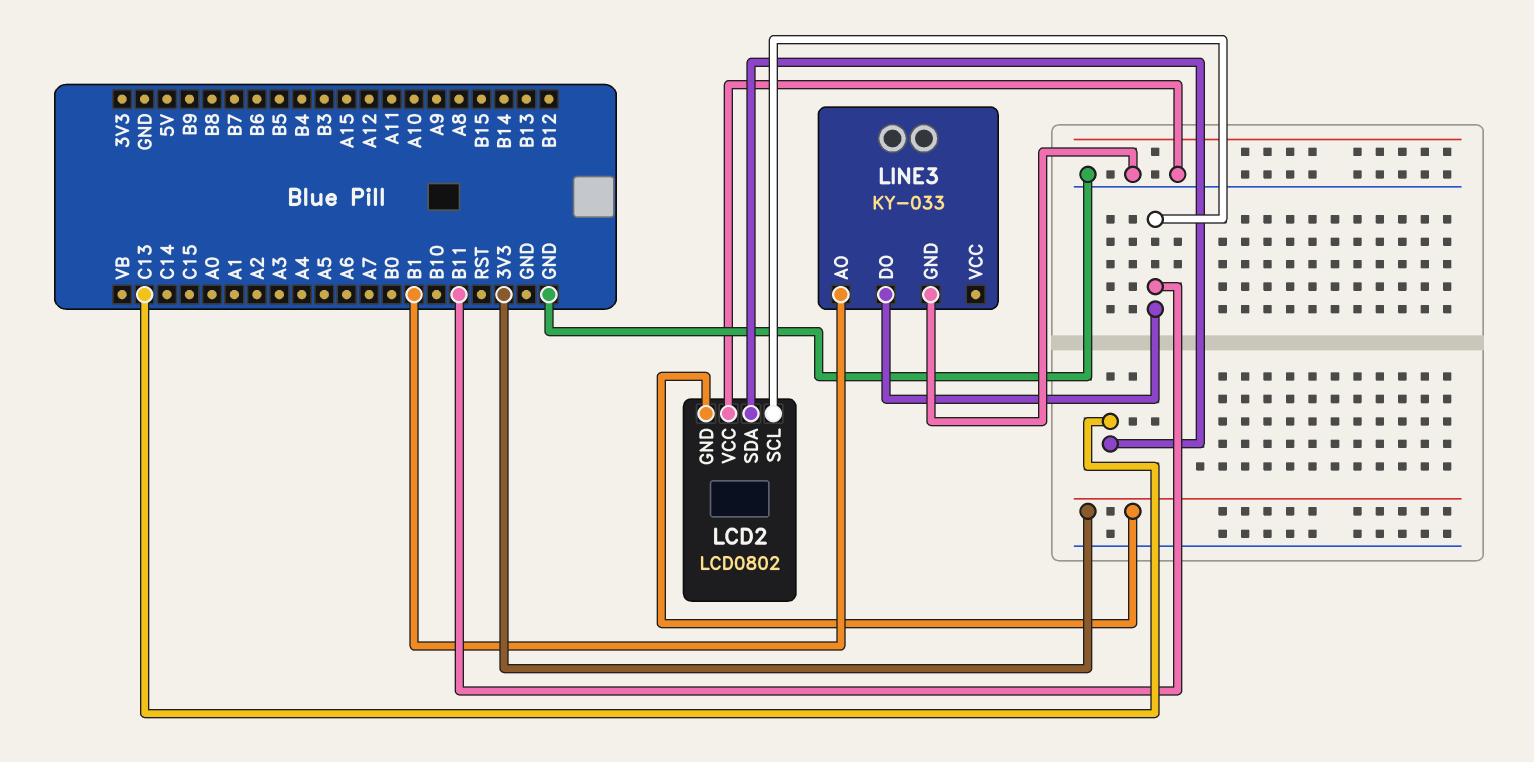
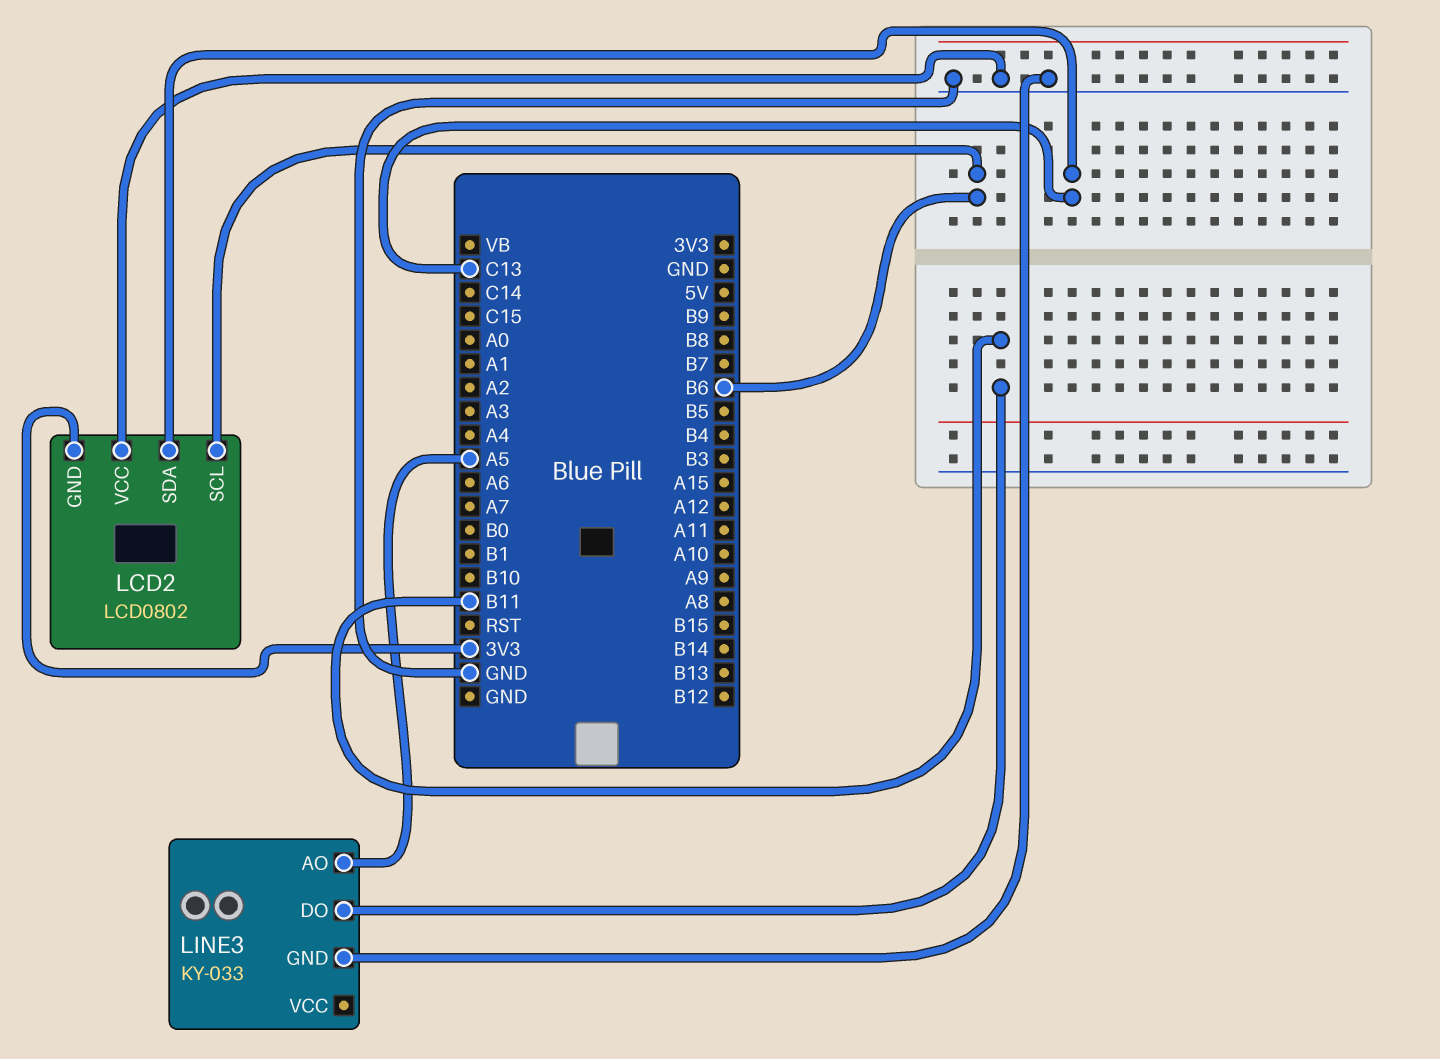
LCD2 pin SCL: B11 -> B6
LINE3 pin AO: B1 -> A5

